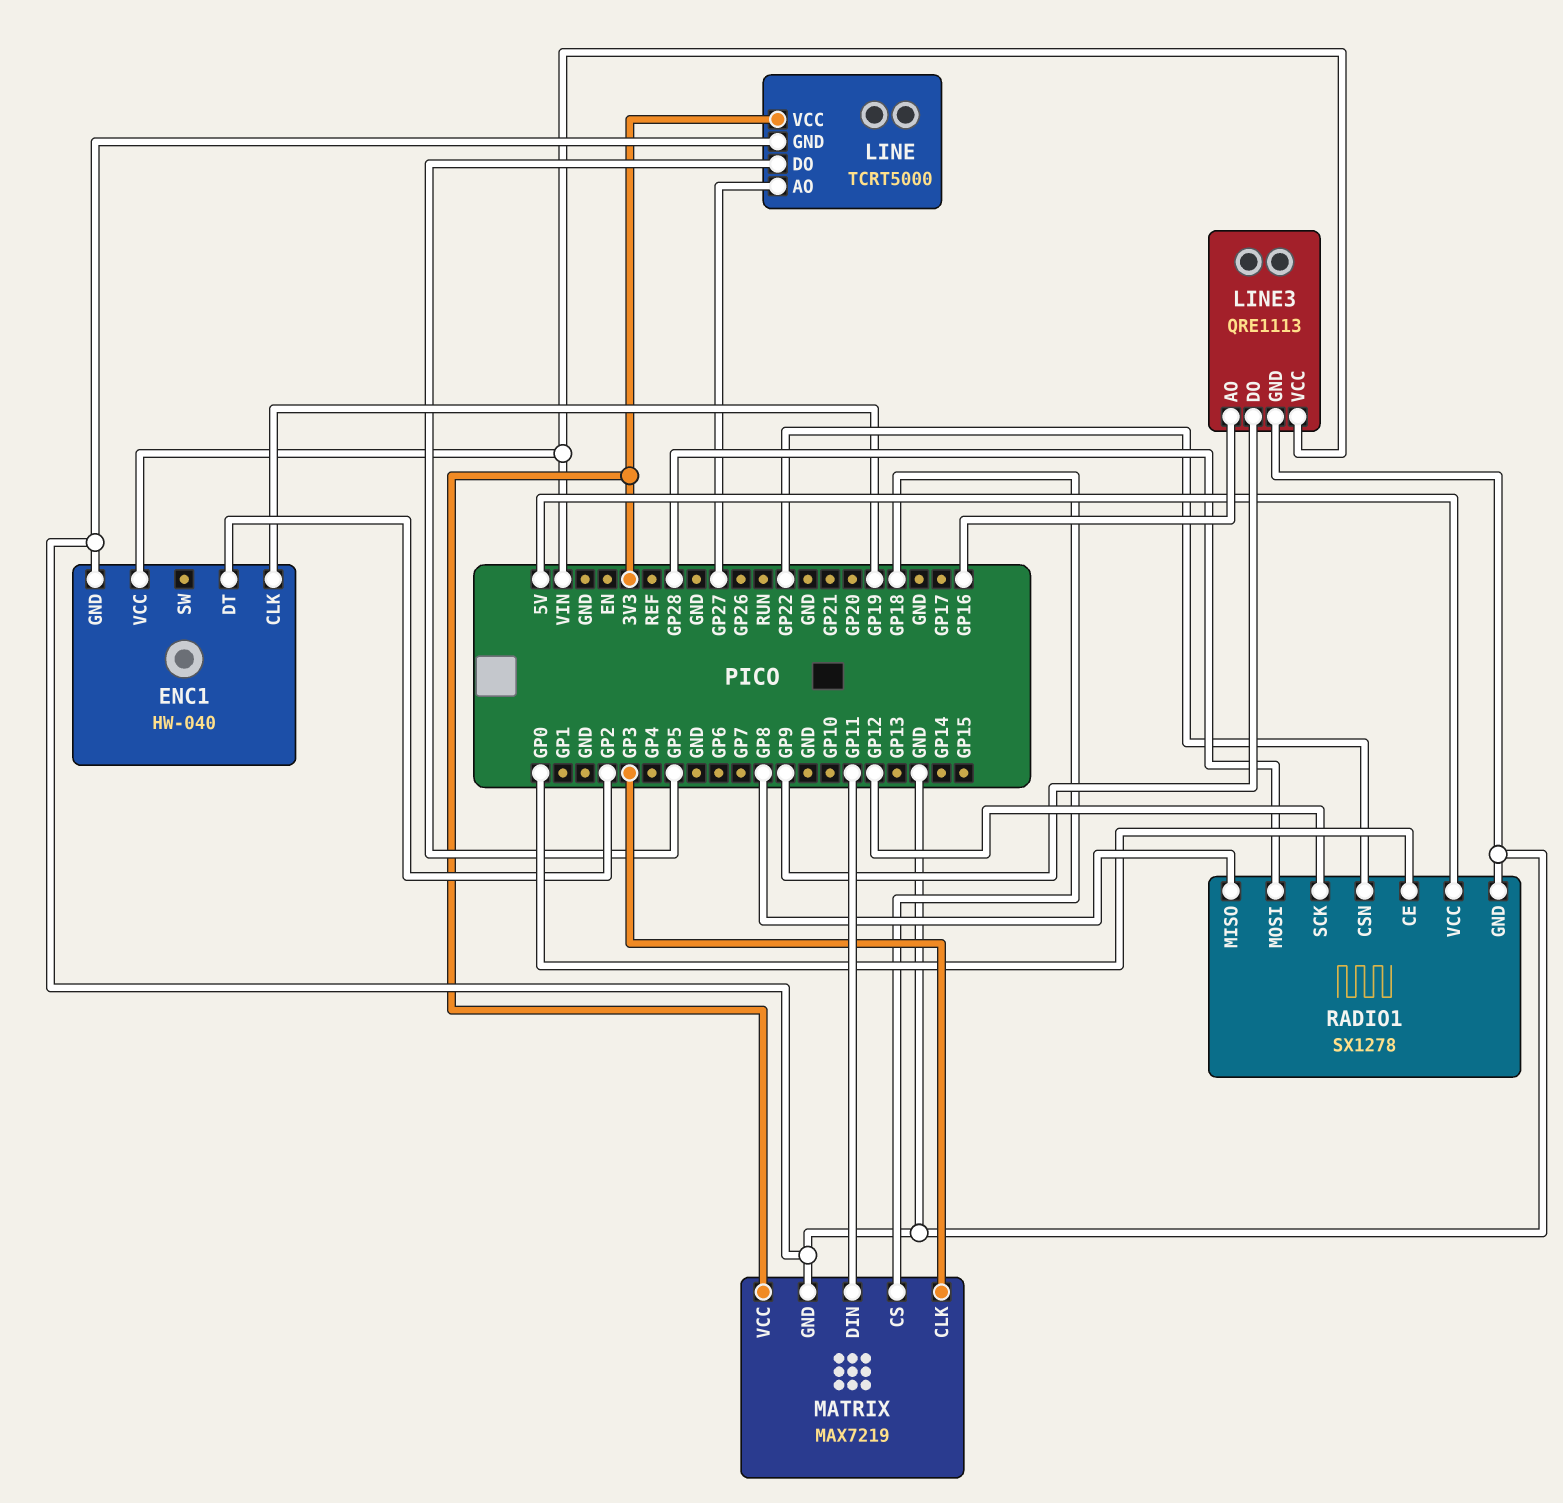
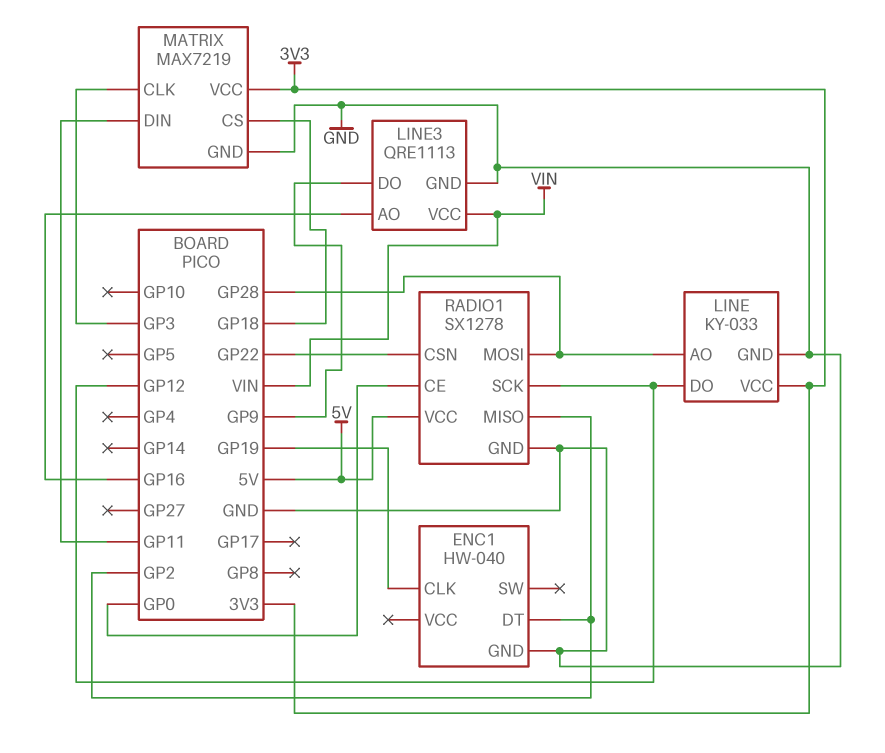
ENC1 pin VCC: VIN -> none
LINE: TCRT5000 -> KY-033
LINE pin AO: GP27 -> GP28
LINE pin DO: GP5 -> GP12
RADIO1 pin MISO: GP8 -> GP2

